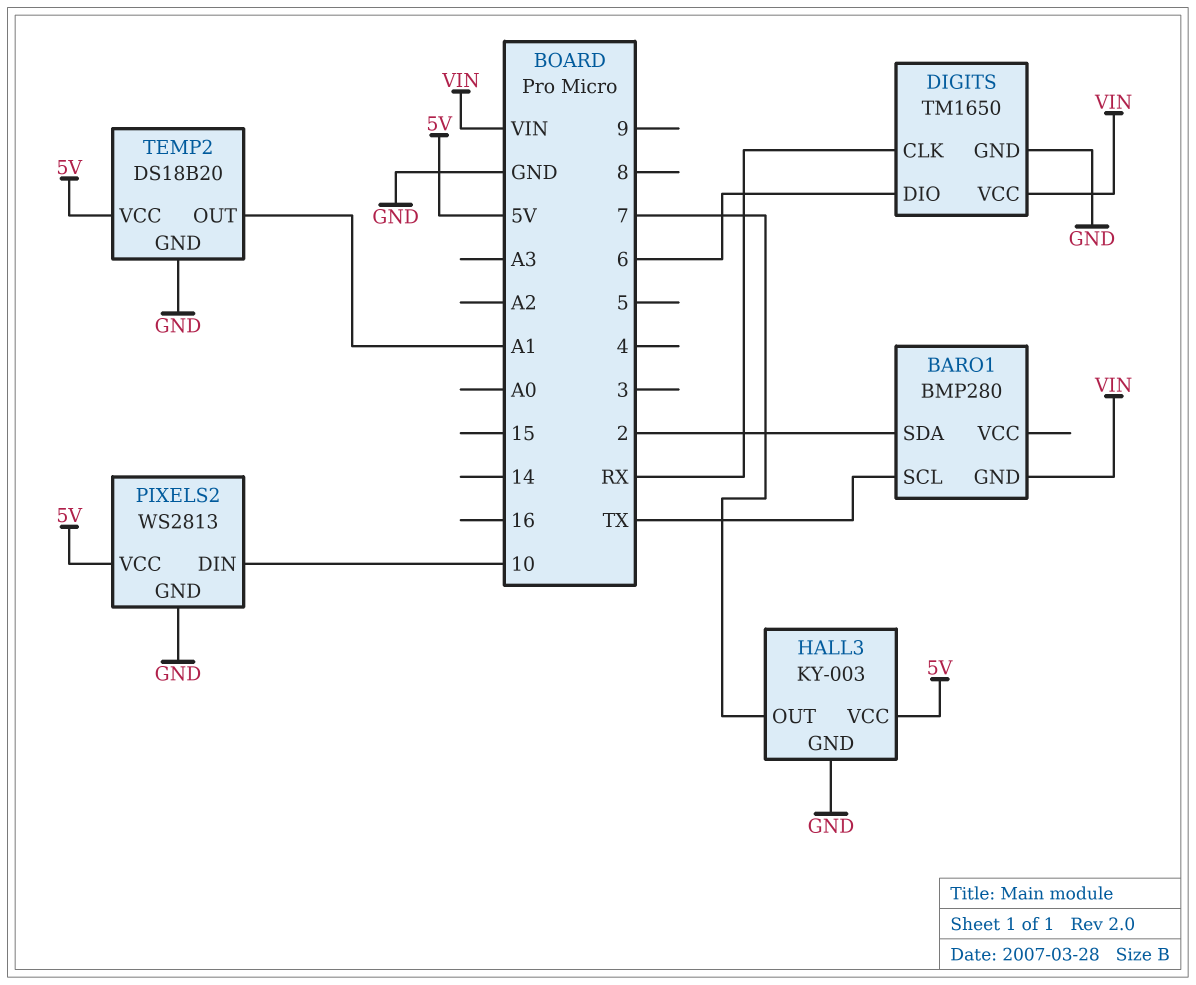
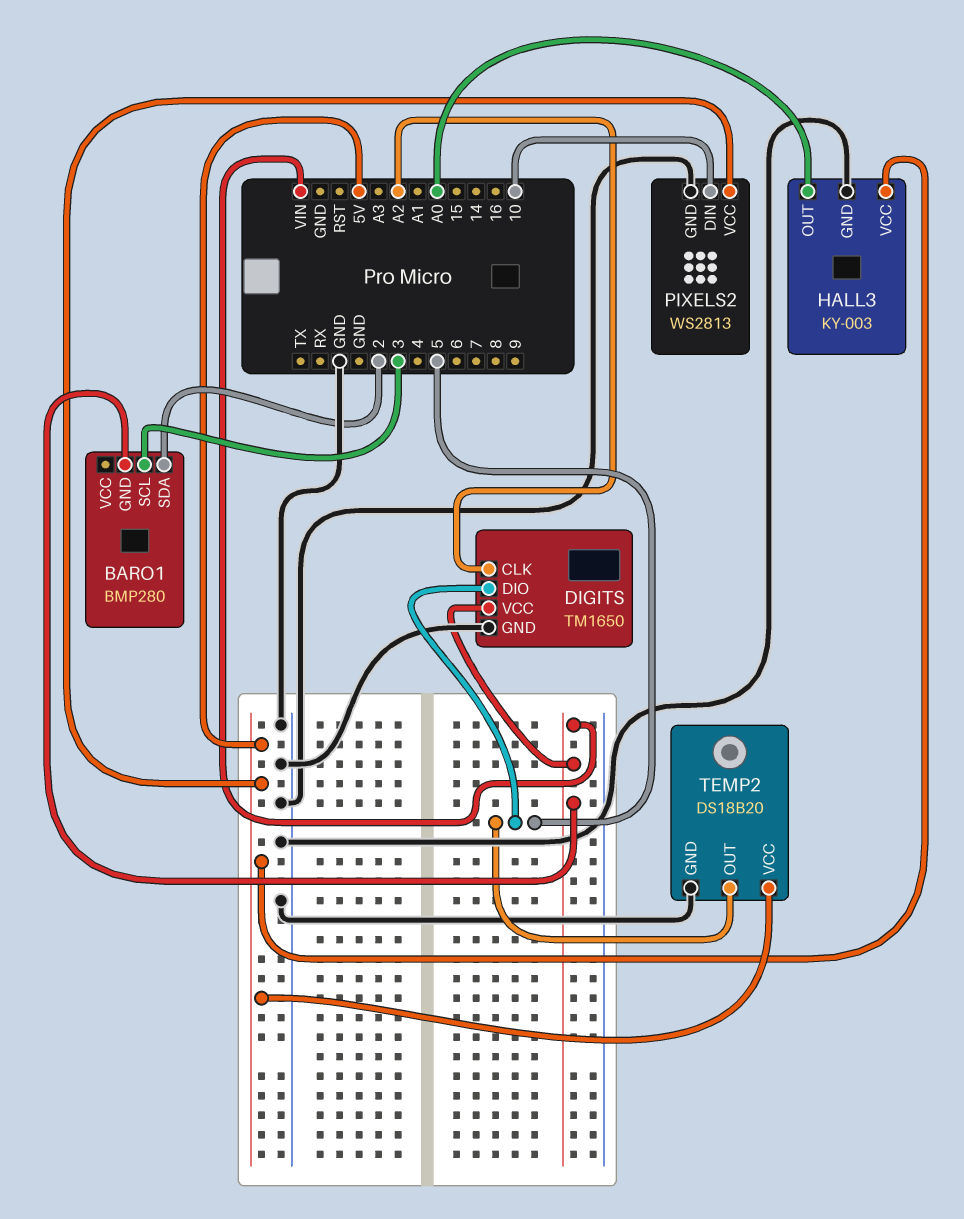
BARO1 pin SCL: TX -> 3
DIGITS pin CLK: RX -> A2
DIGITS pin DIO: 6 -> 5
HALL3 pin OUT: 7 -> A0
TEMP2 pin OUT: A1 -> 5

